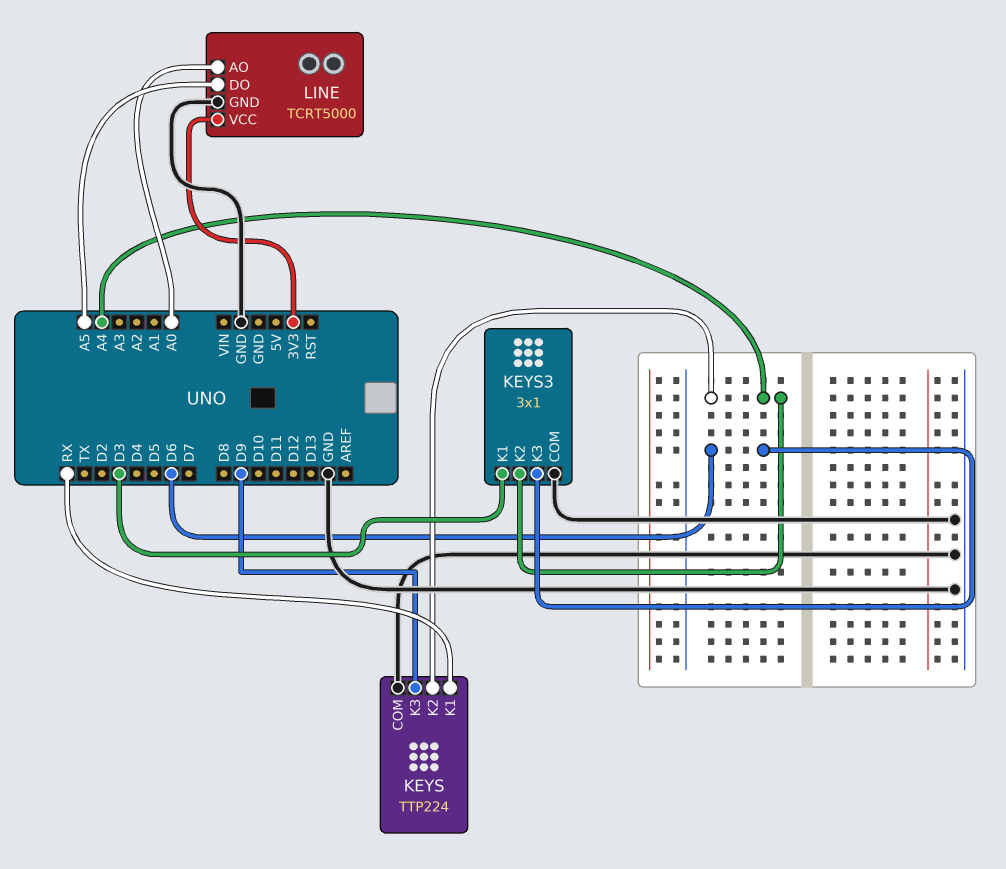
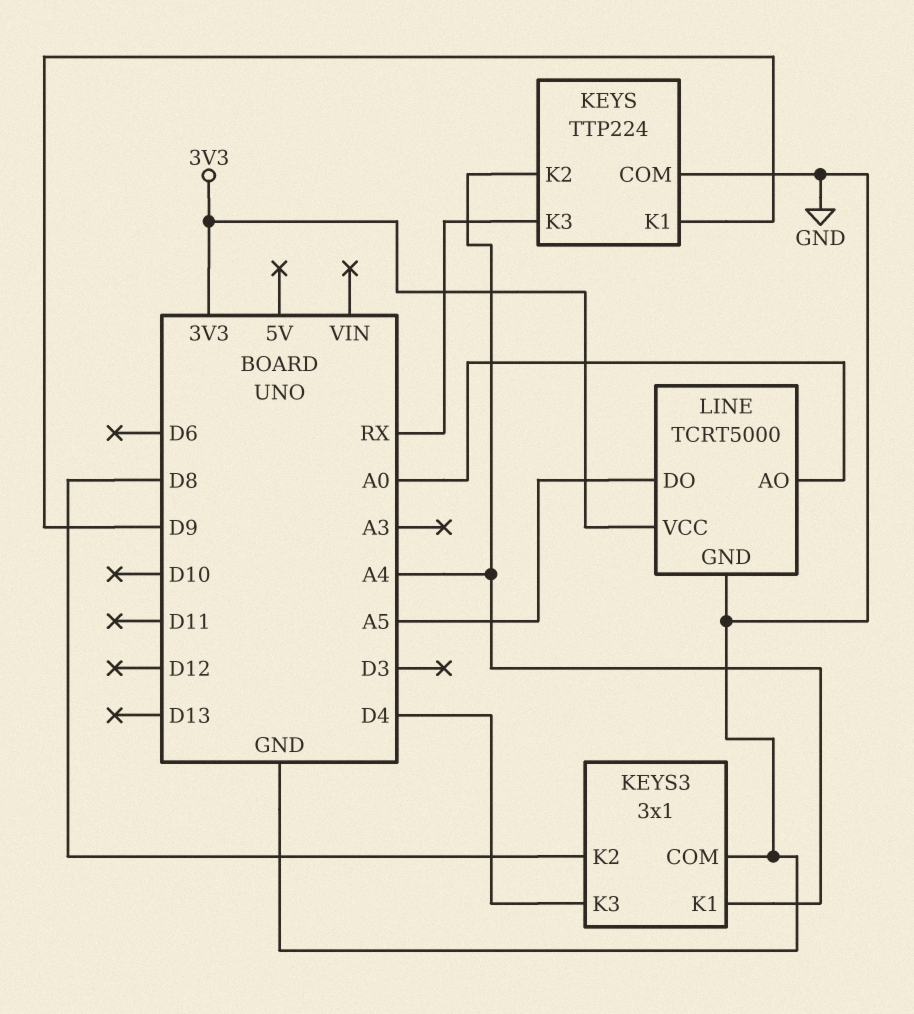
KEYS pin K1: RX -> D9
KEYS pin K3: D9 -> RX
KEYS3 pin K1: D3 -> A4
KEYS3 pin K2: A4 -> D8
KEYS3 pin K3: D6 -> D4

